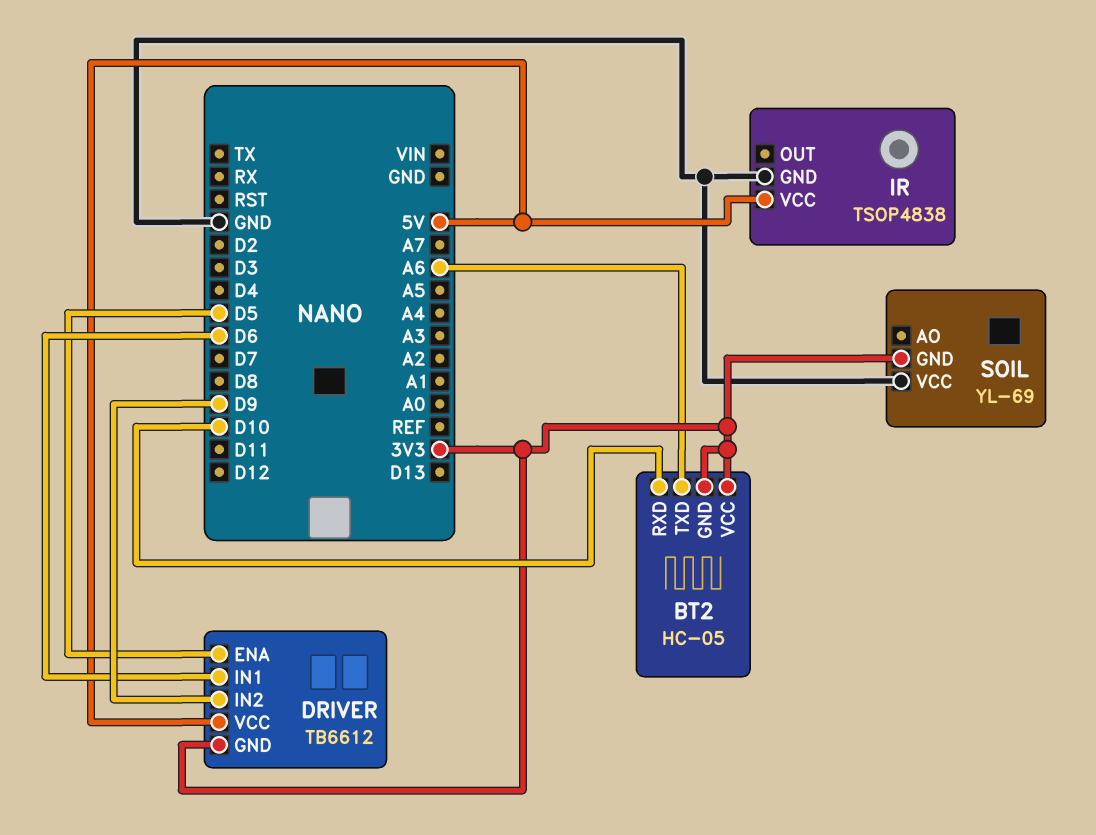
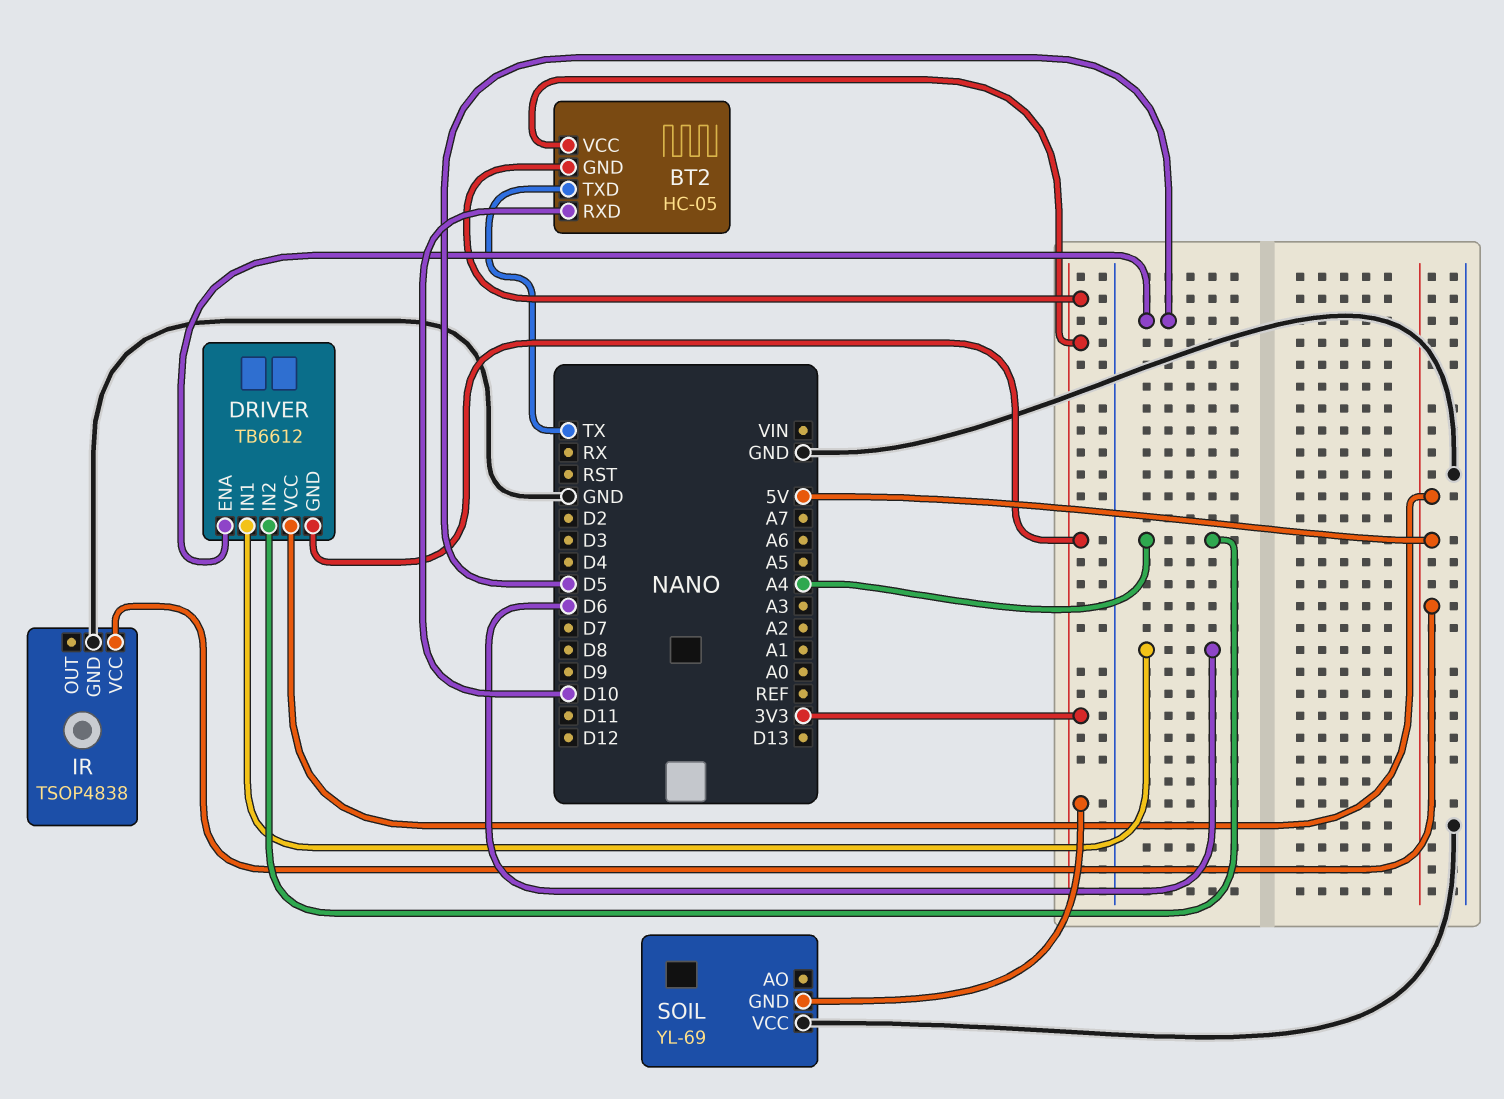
BT2 pin TXD: A6 -> TX
DRIVER pin IN2: D9 -> A4

